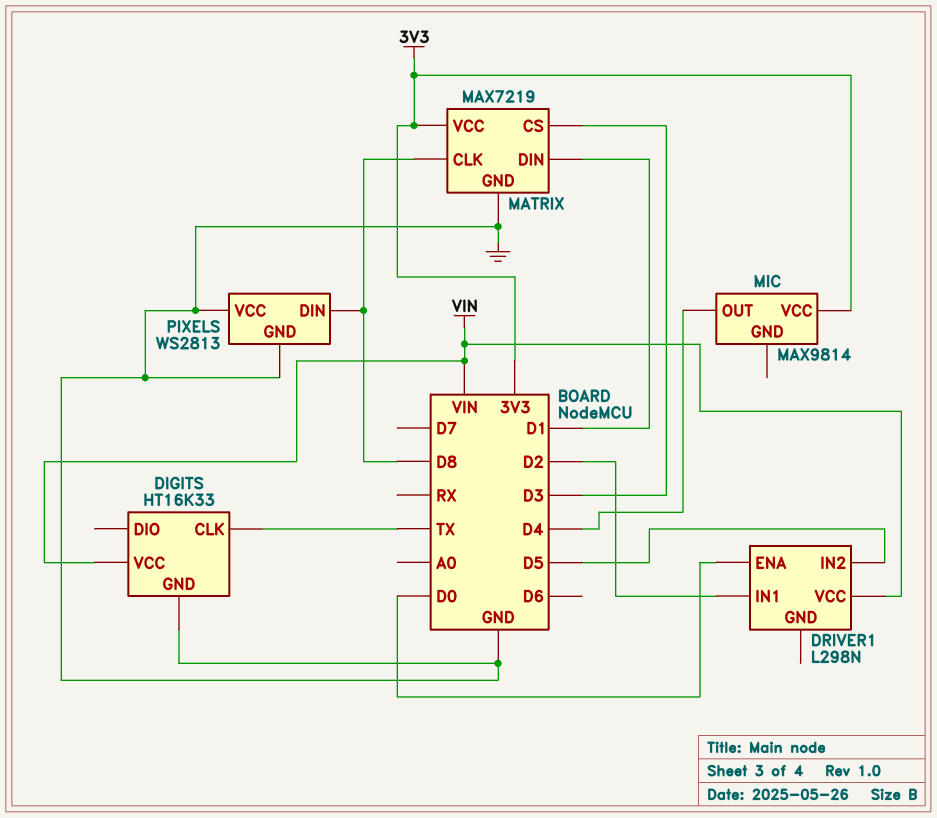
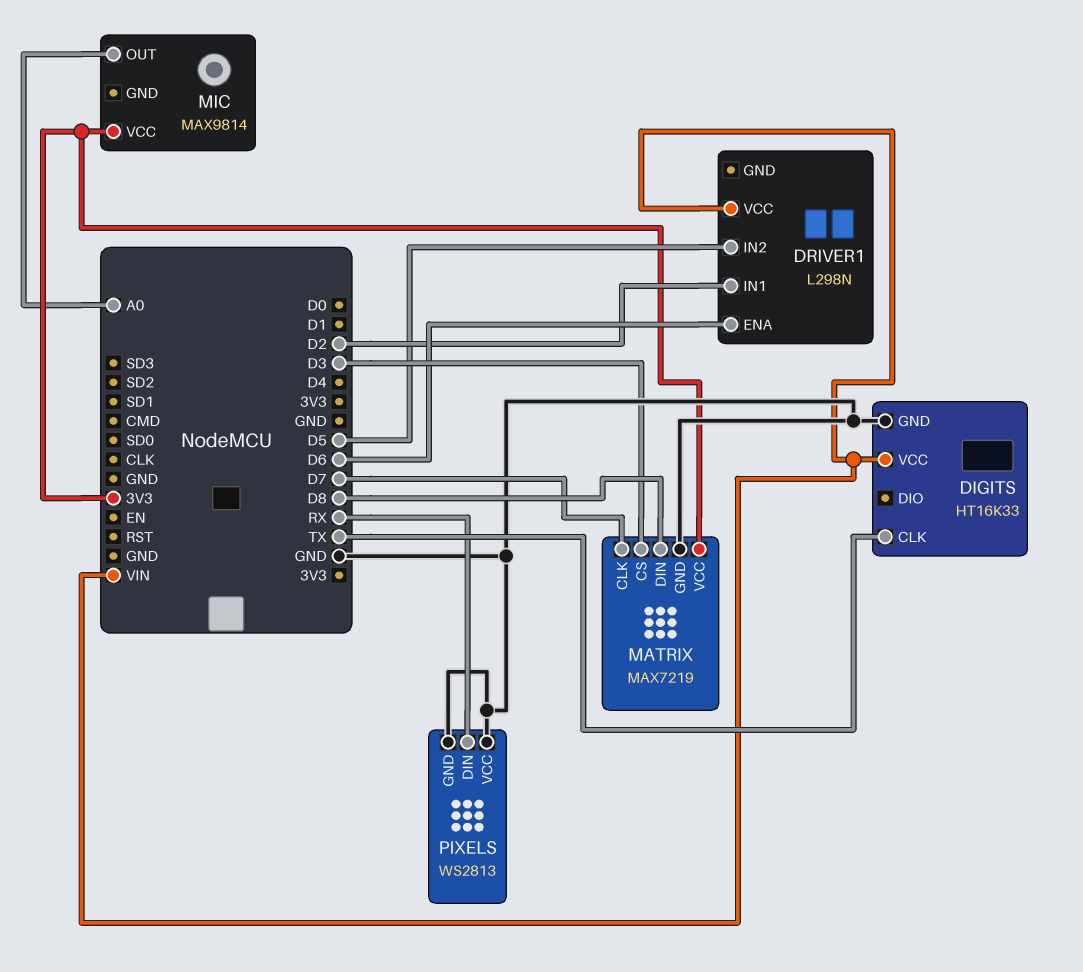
DRIVER1 pin ENA: D0 -> D6
MATRIX pin CLK: D8 -> D7
MATRIX pin DIN: D1 -> D8
MIC pin OUT: D4 -> A0
PIXELS pin DIN: D8 -> RX

